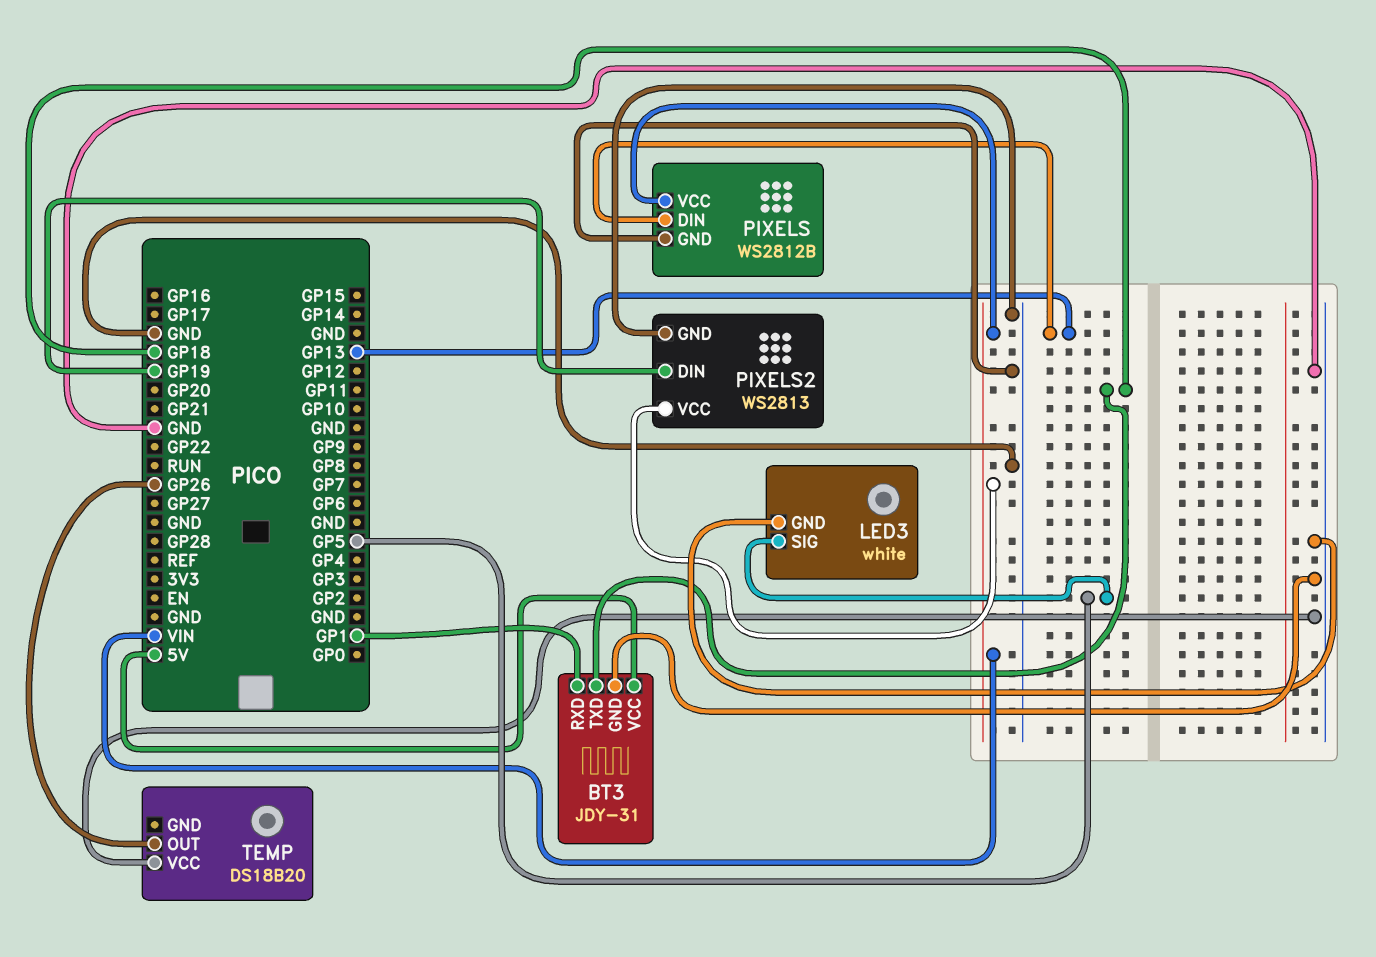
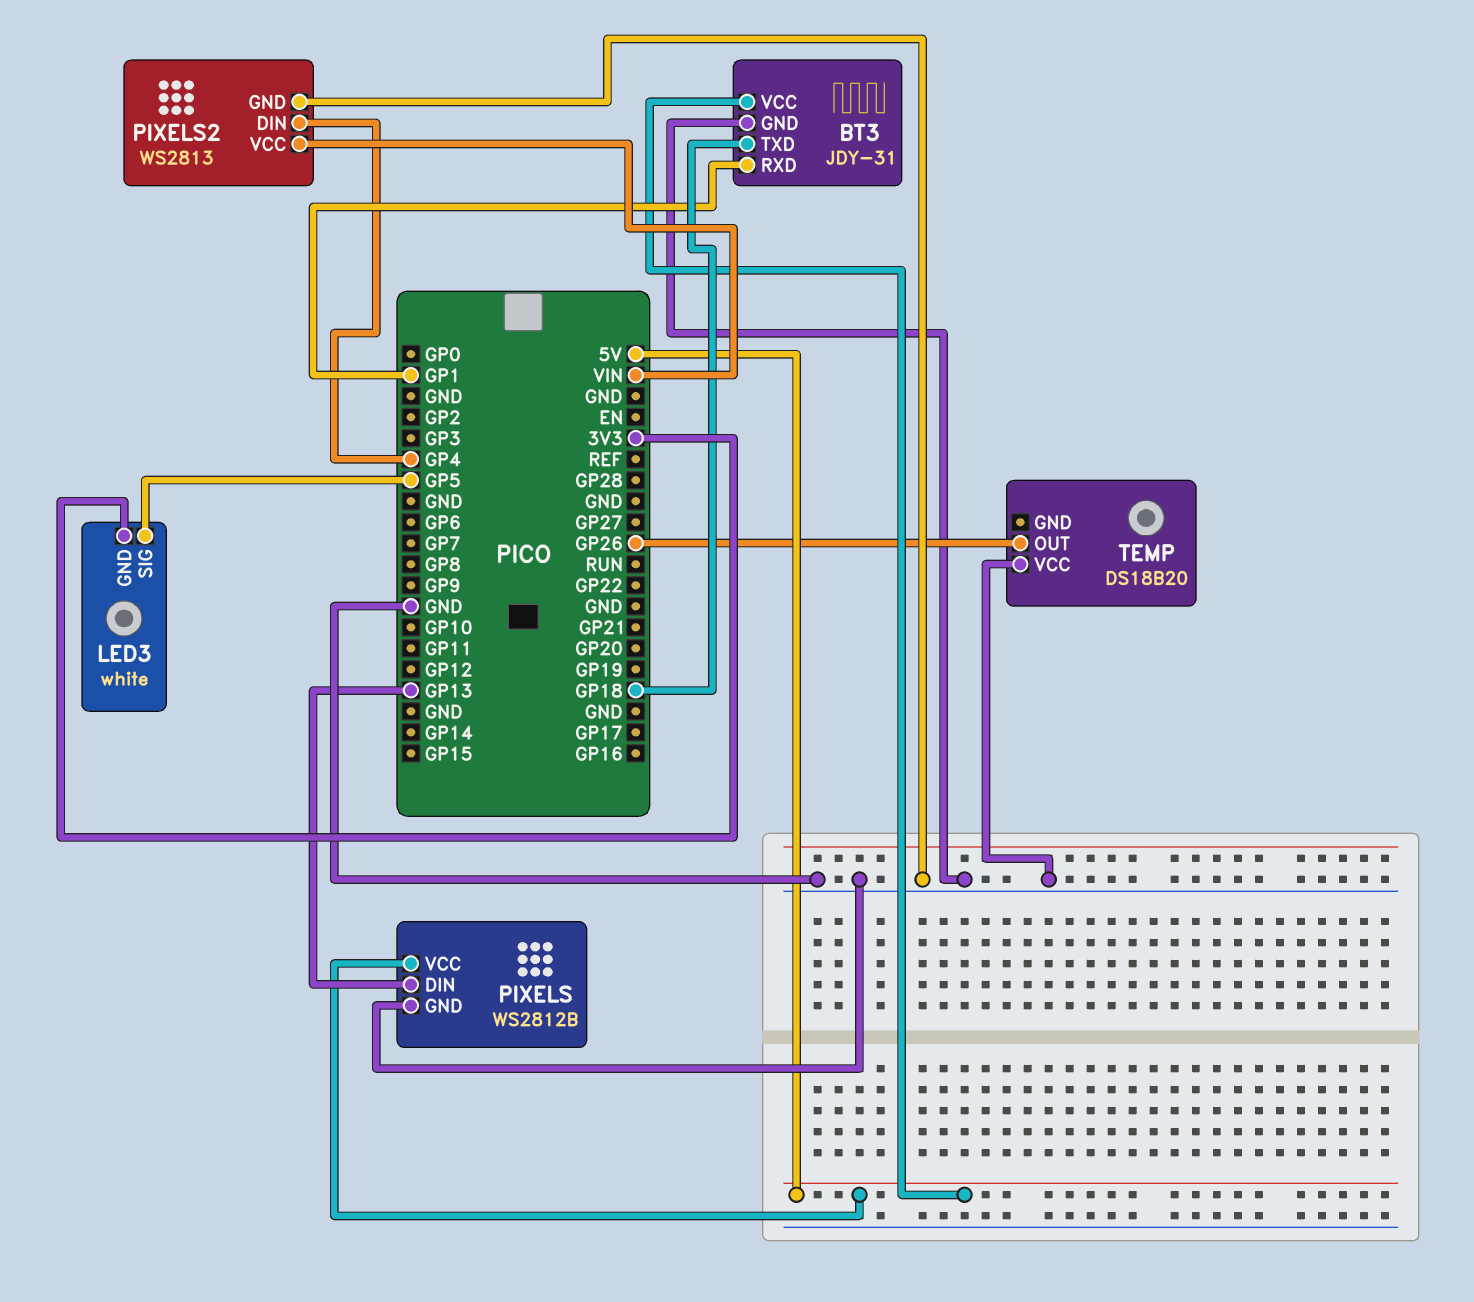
LED3 pin GND: GND -> 3V3
PIXELS pin VCC: VIN -> 5V
PIXELS2 pin DIN: GP19 -> GP4

